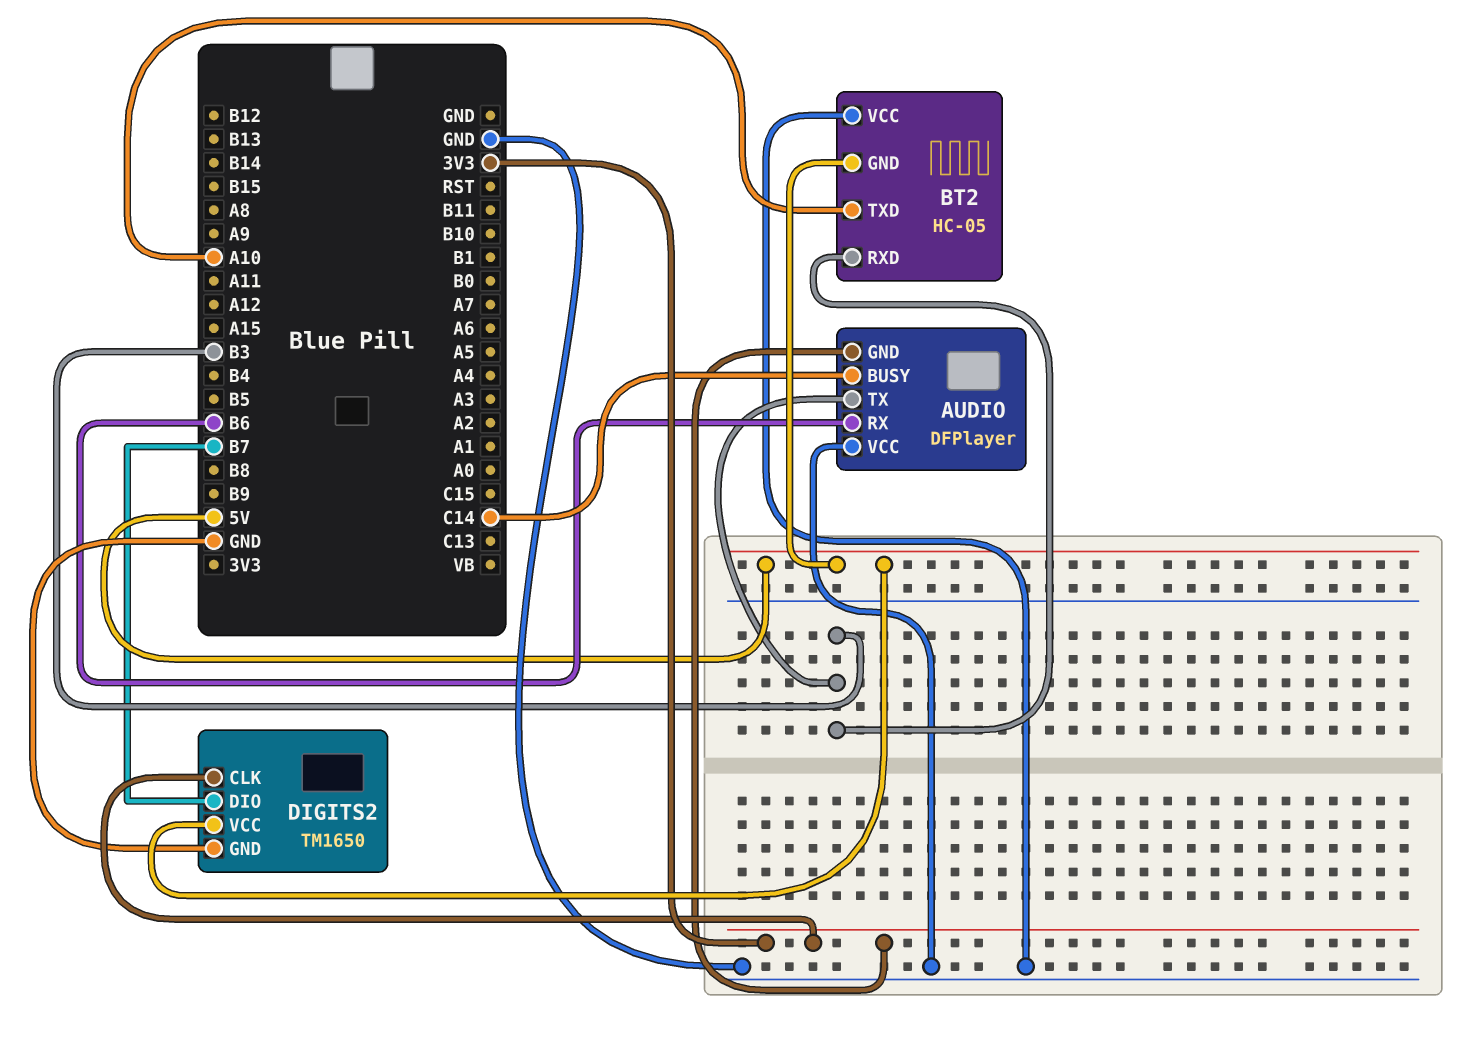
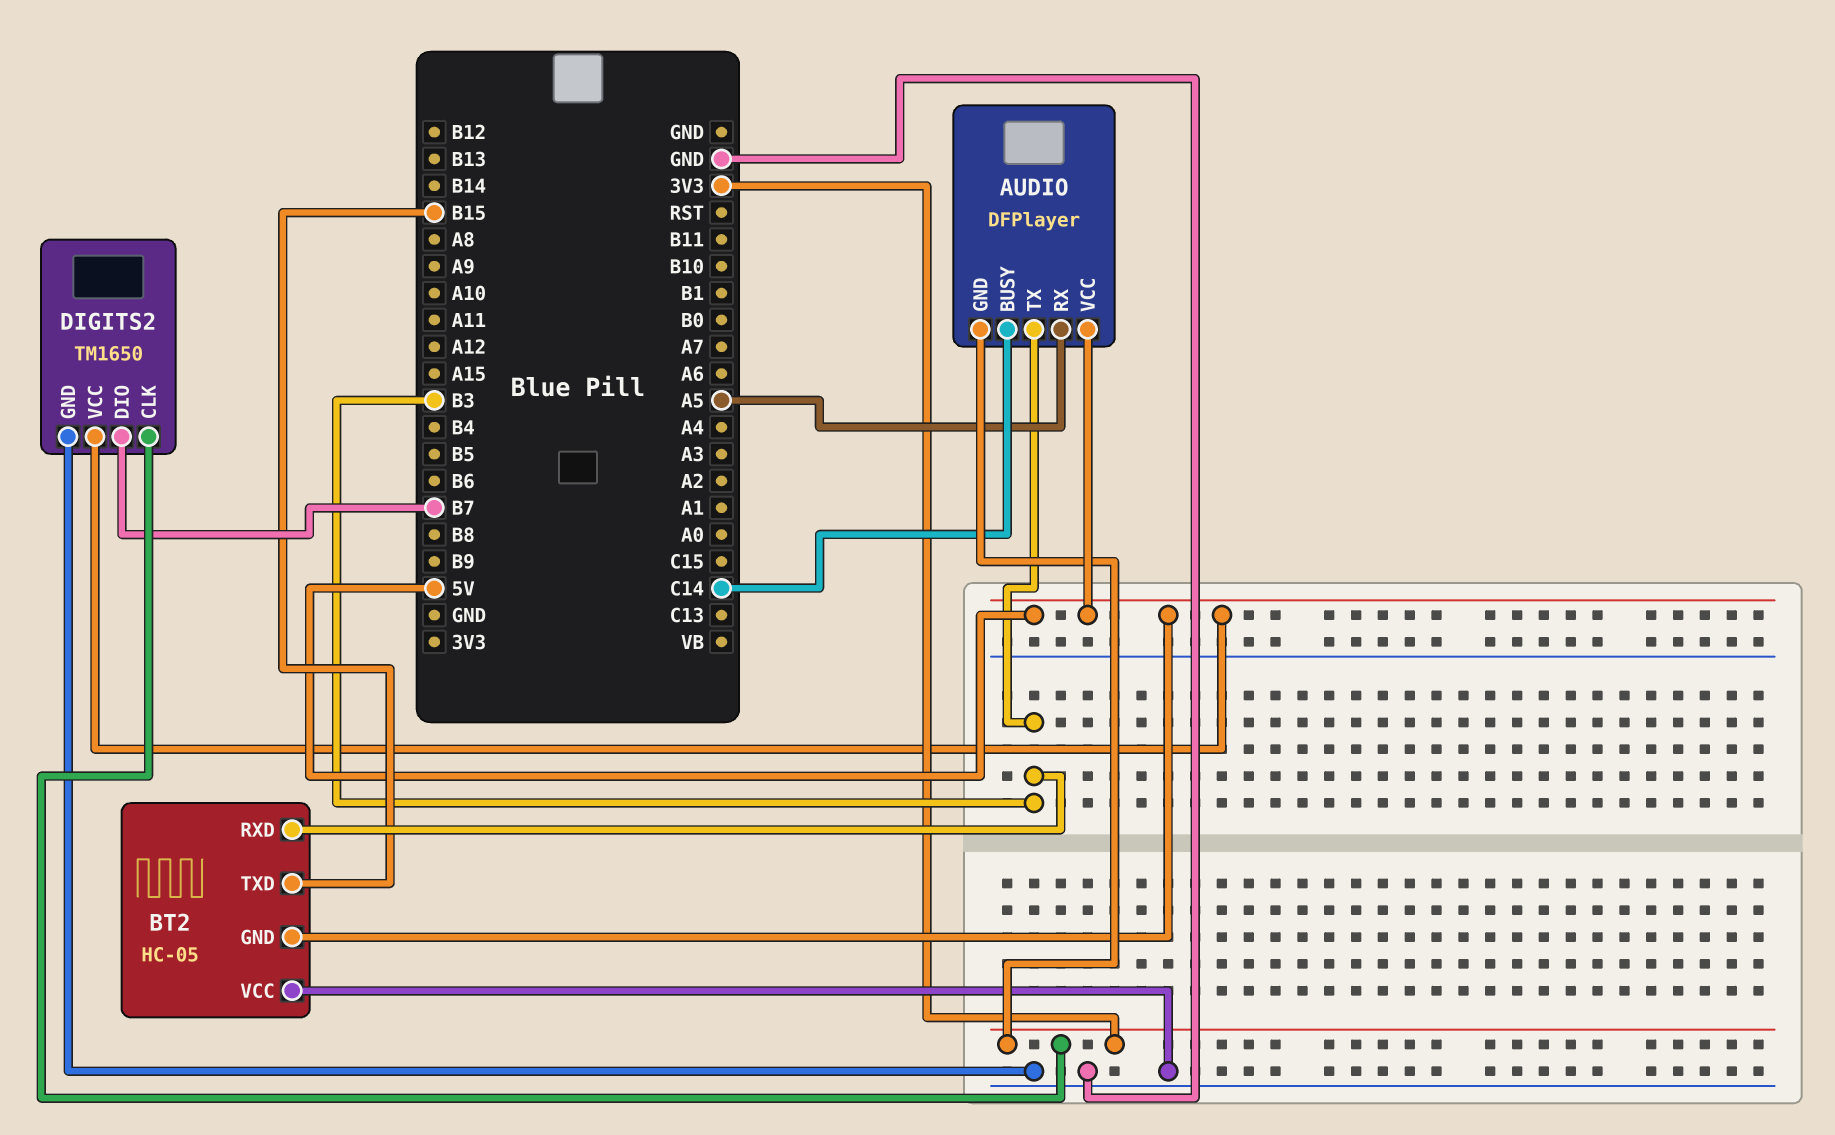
AUDIO pin RX: B6 -> A5
AUDIO pin VCC: GND -> 5V
BT2 pin TXD: A10 -> B15

